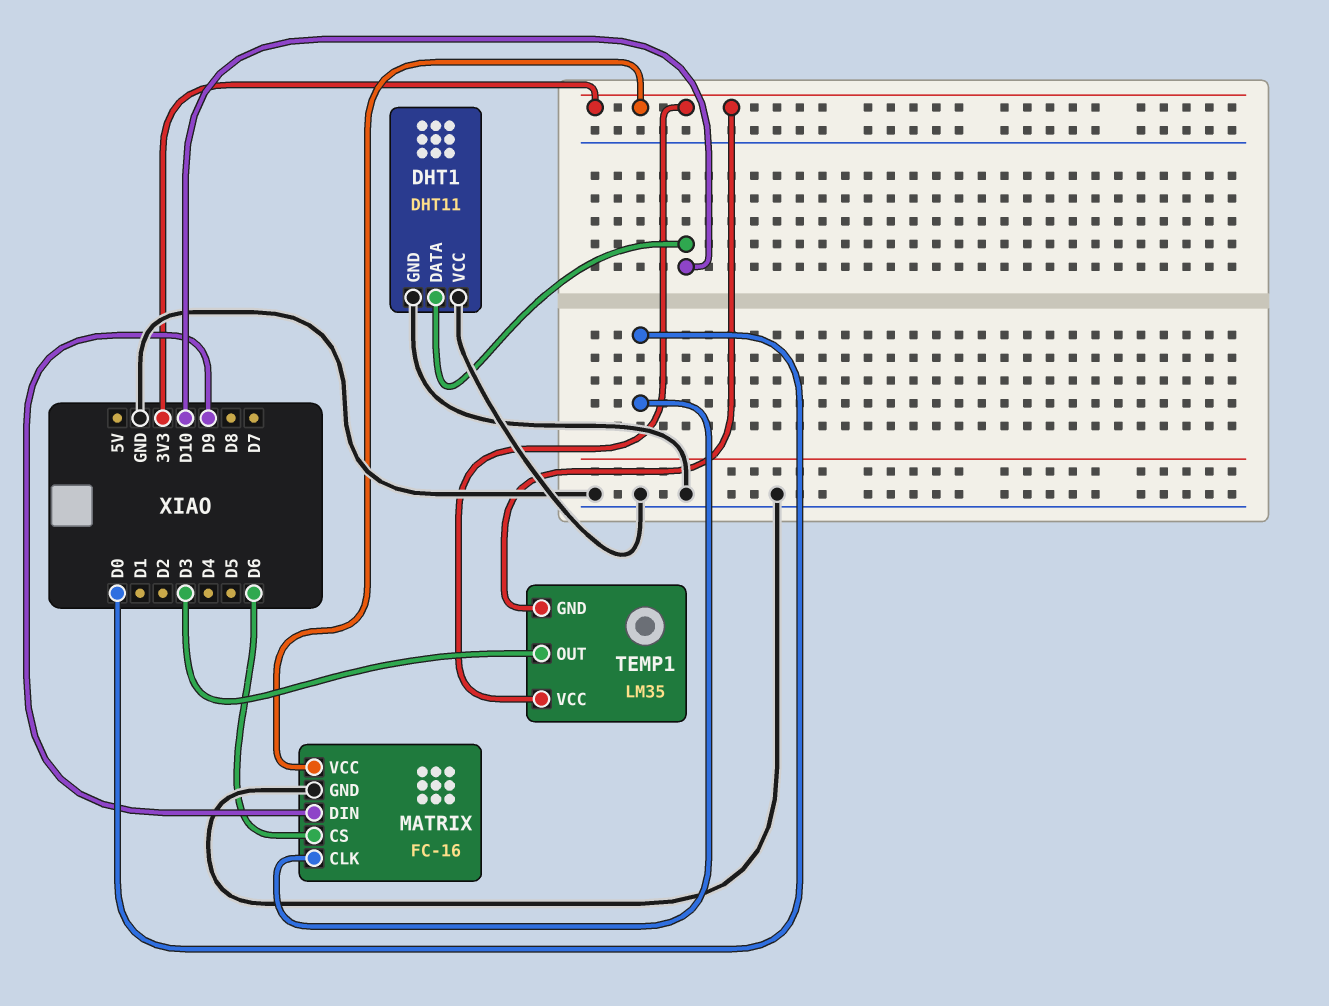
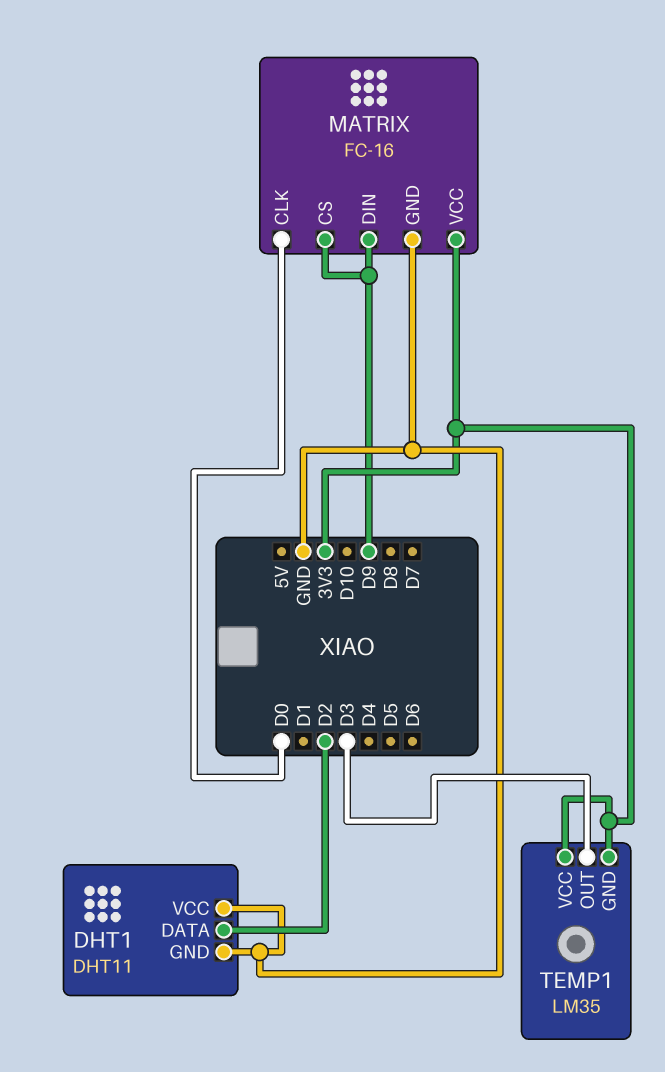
DHT1 pin DATA: D10 -> D2
MATRIX pin CS: D6 -> D9

